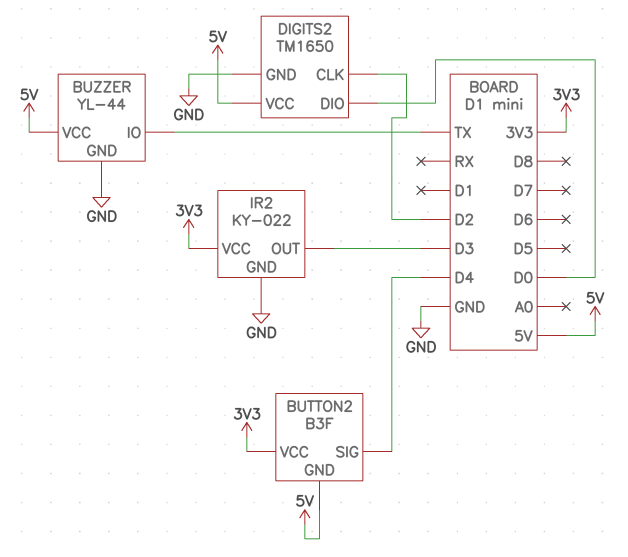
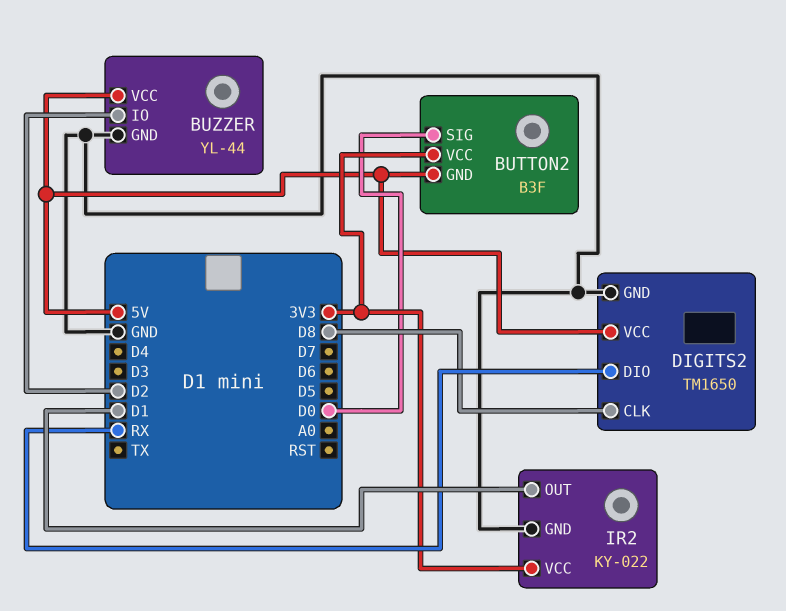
BUTTON2 pin SIG: D4 -> D0
BUZZER pin IO: TX -> D2
DIGITS2 pin CLK: D2 -> D8
DIGITS2 pin DIO: D0 -> RX
IR2 pin OUT: D3 -> D1

